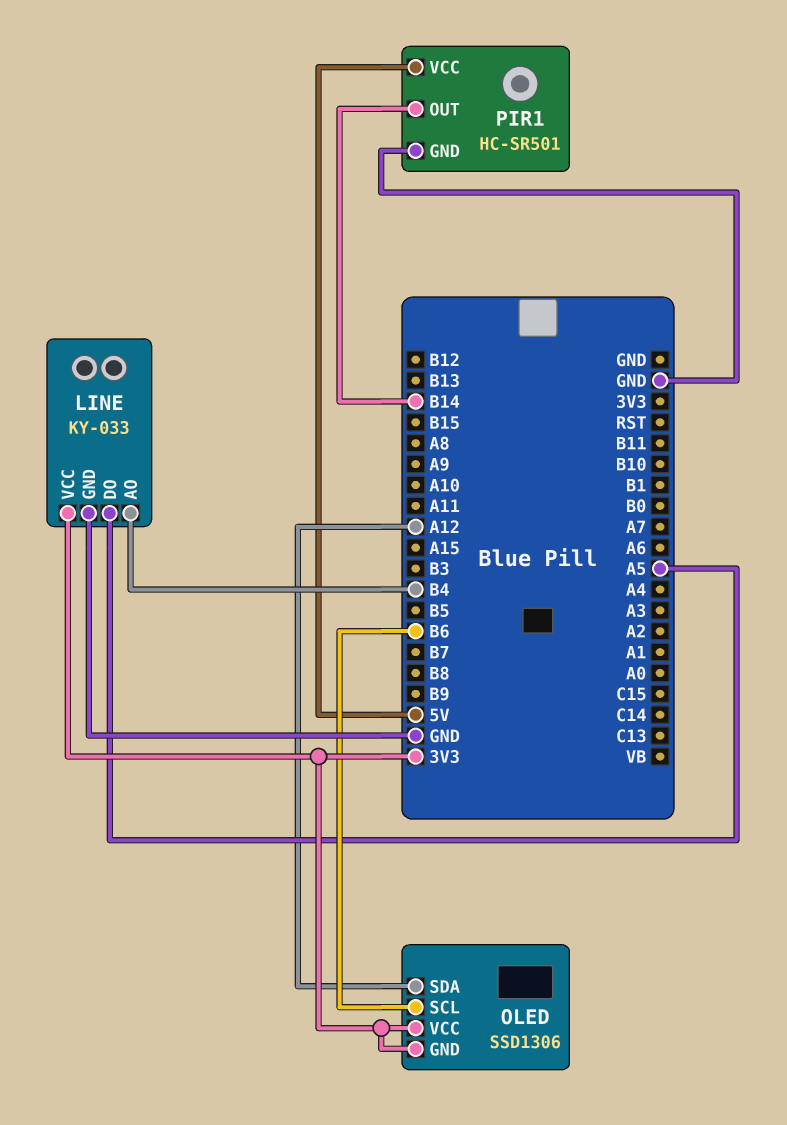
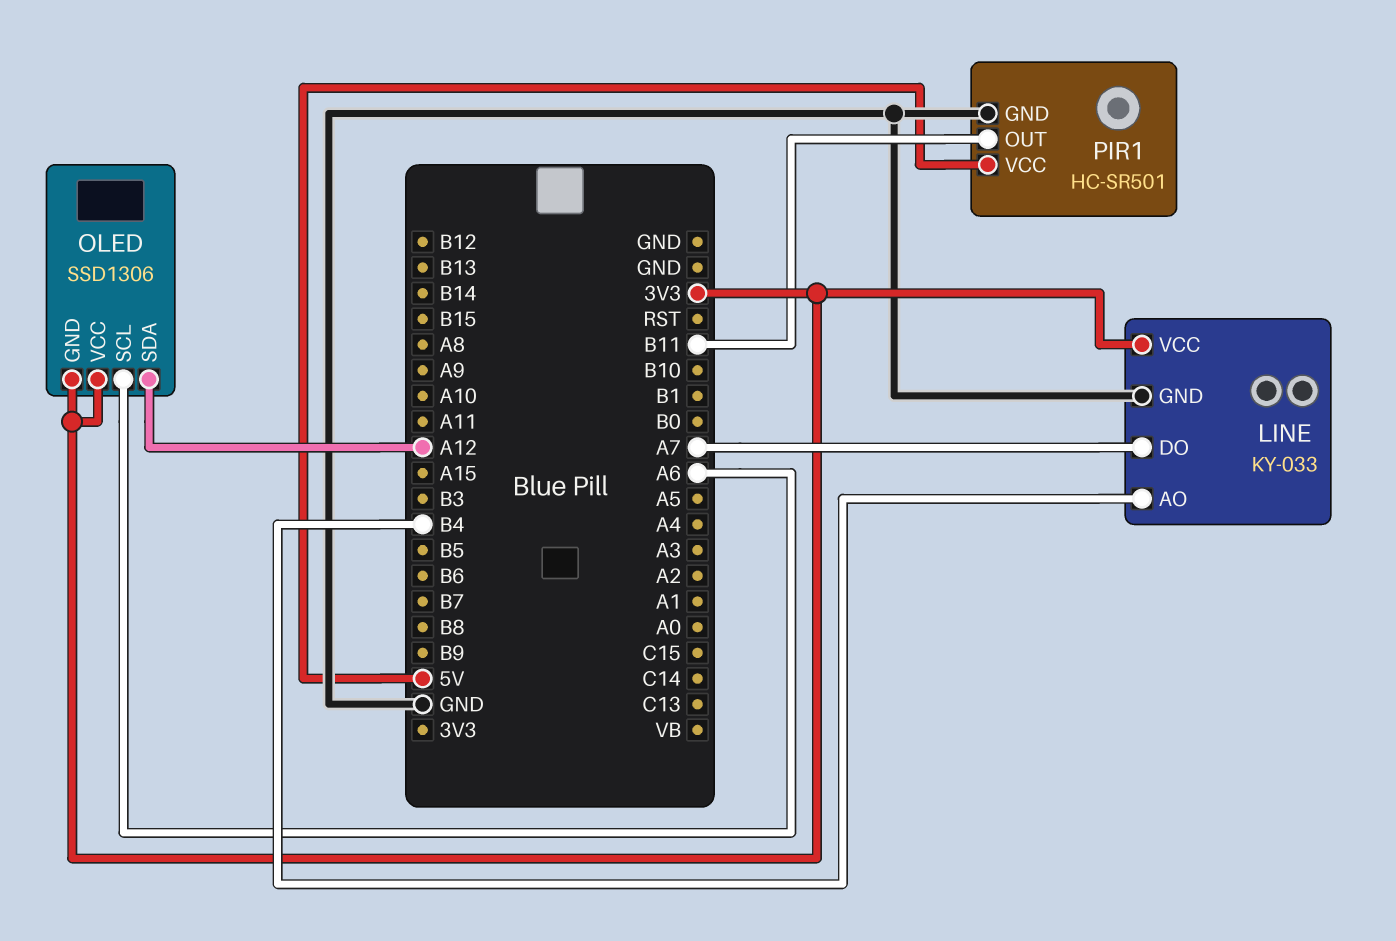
LINE pin DO: A5 -> A7
OLED pin SCL: B6 -> A6
PIR1 pin OUT: B14 -> B11

